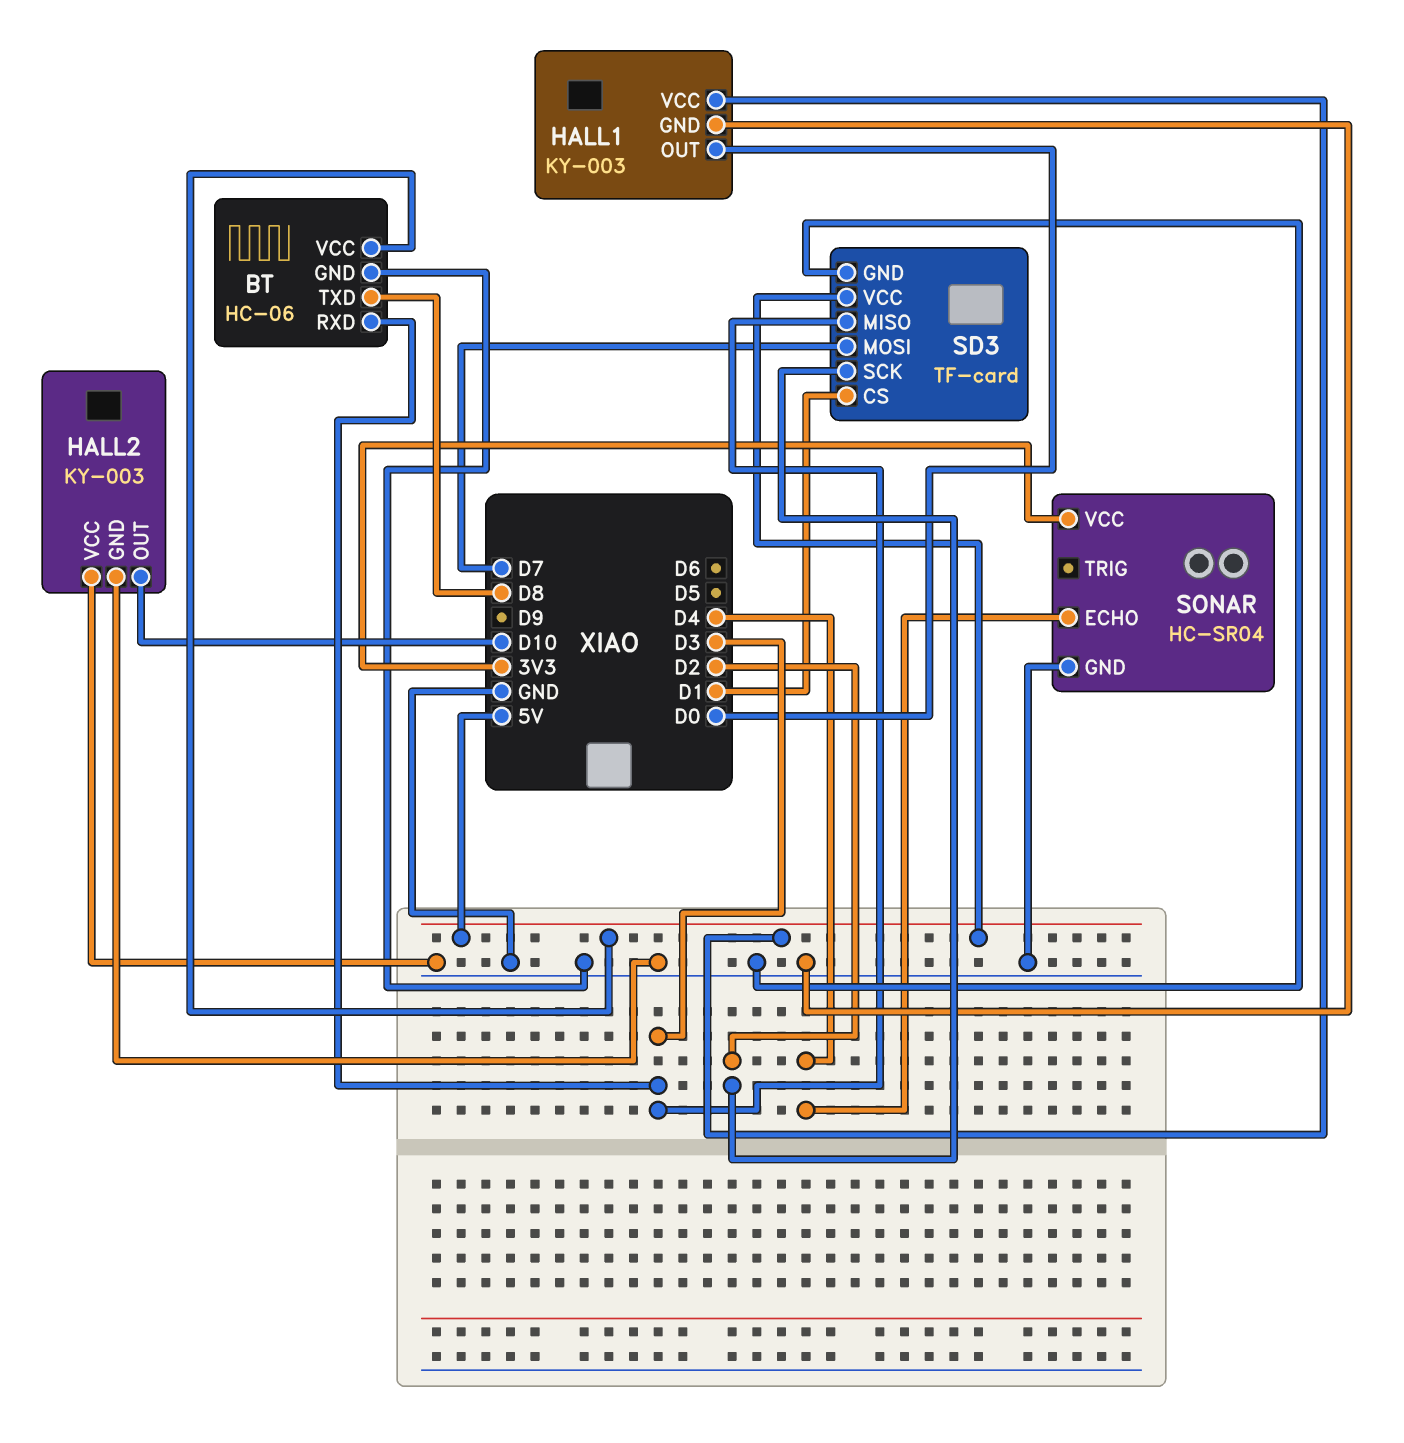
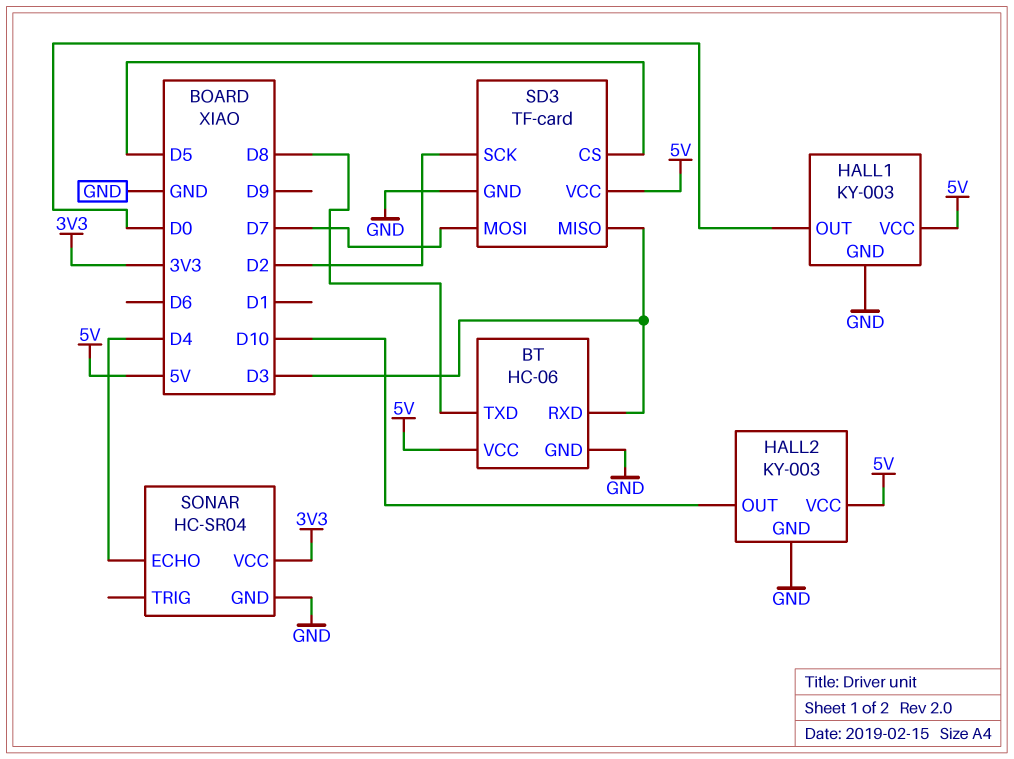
HALL2 pin VCC: GND -> 5V
SD3 pin CS: D1 -> D5

